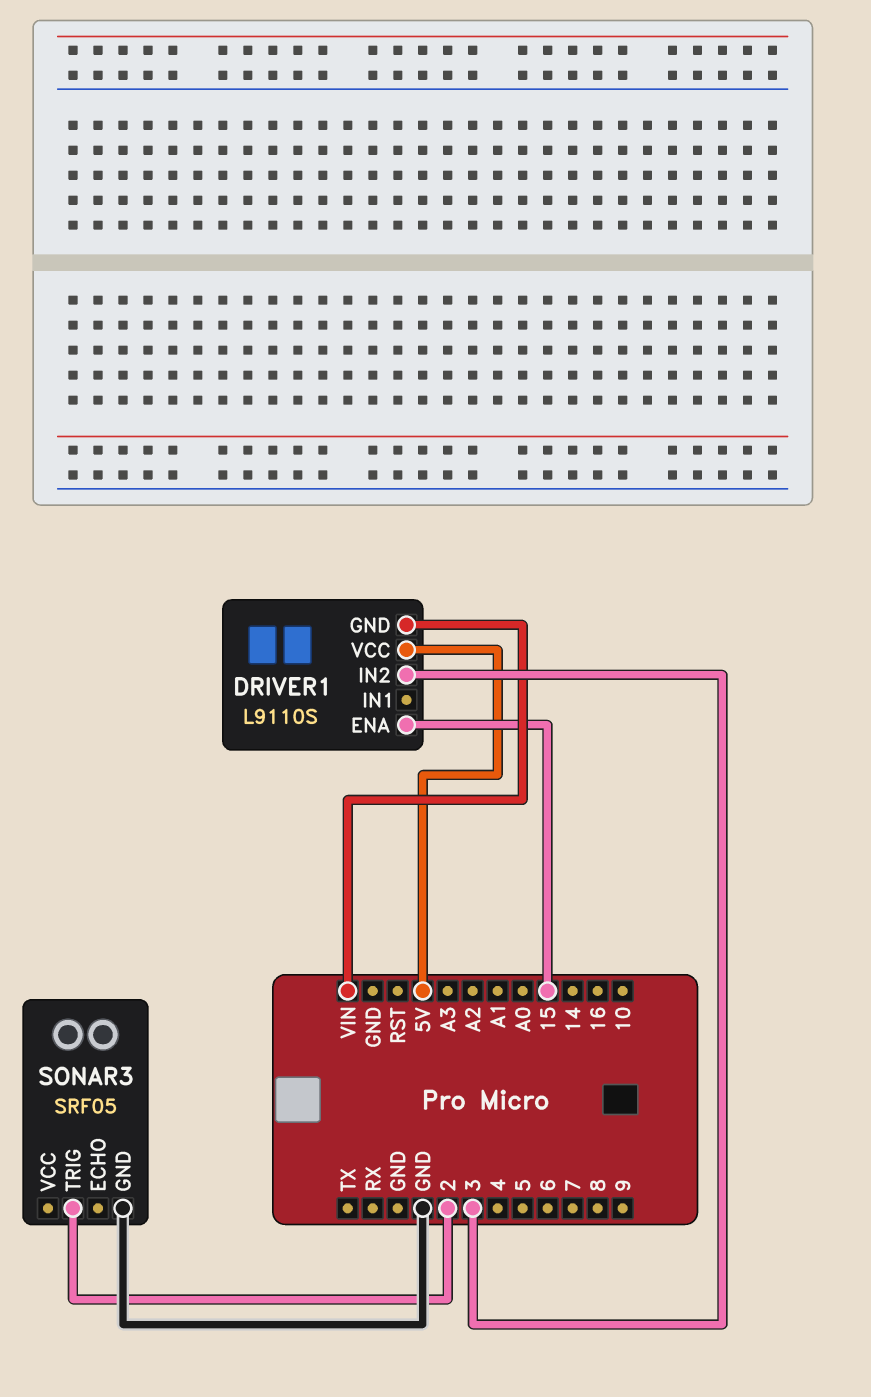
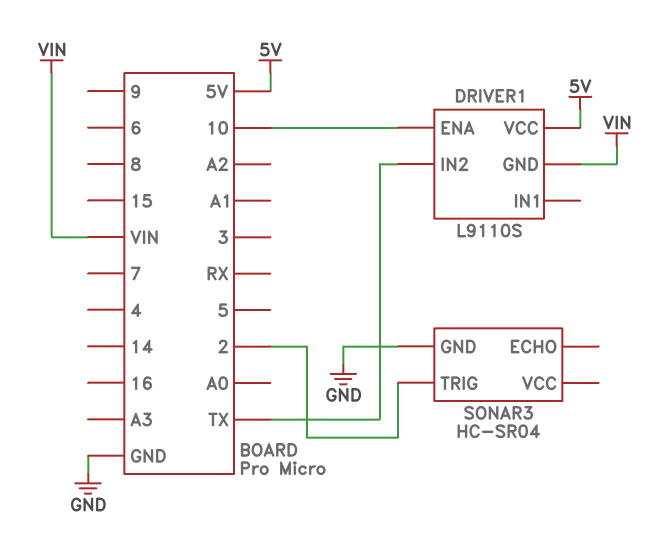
DRIVER1 pin ENA: 15 -> 10
DRIVER1 pin IN2: 3 -> TX
SONAR3: SRF05 -> HC-SR04

